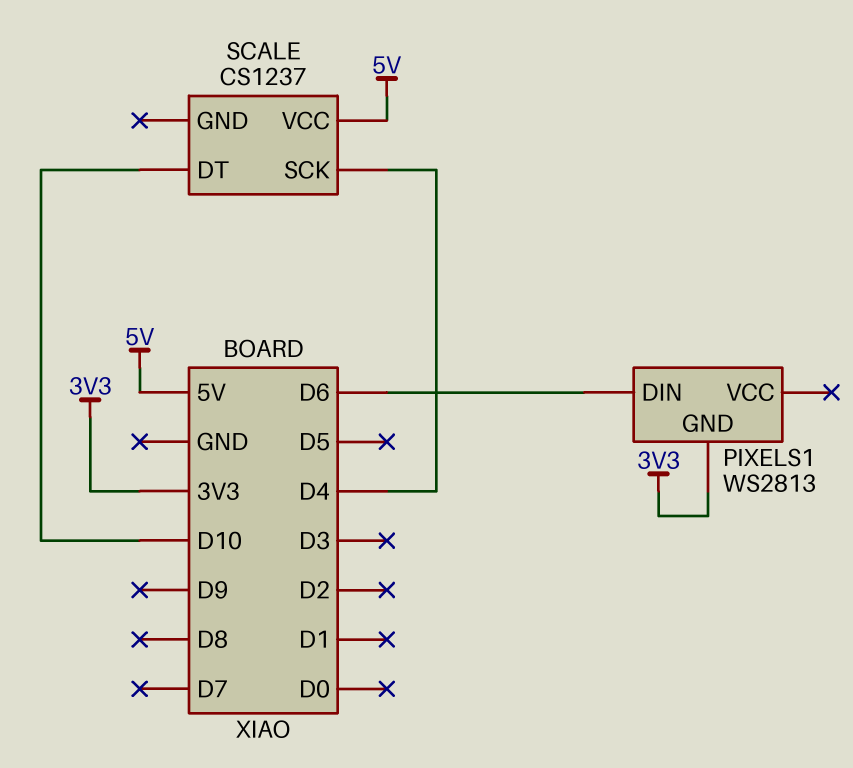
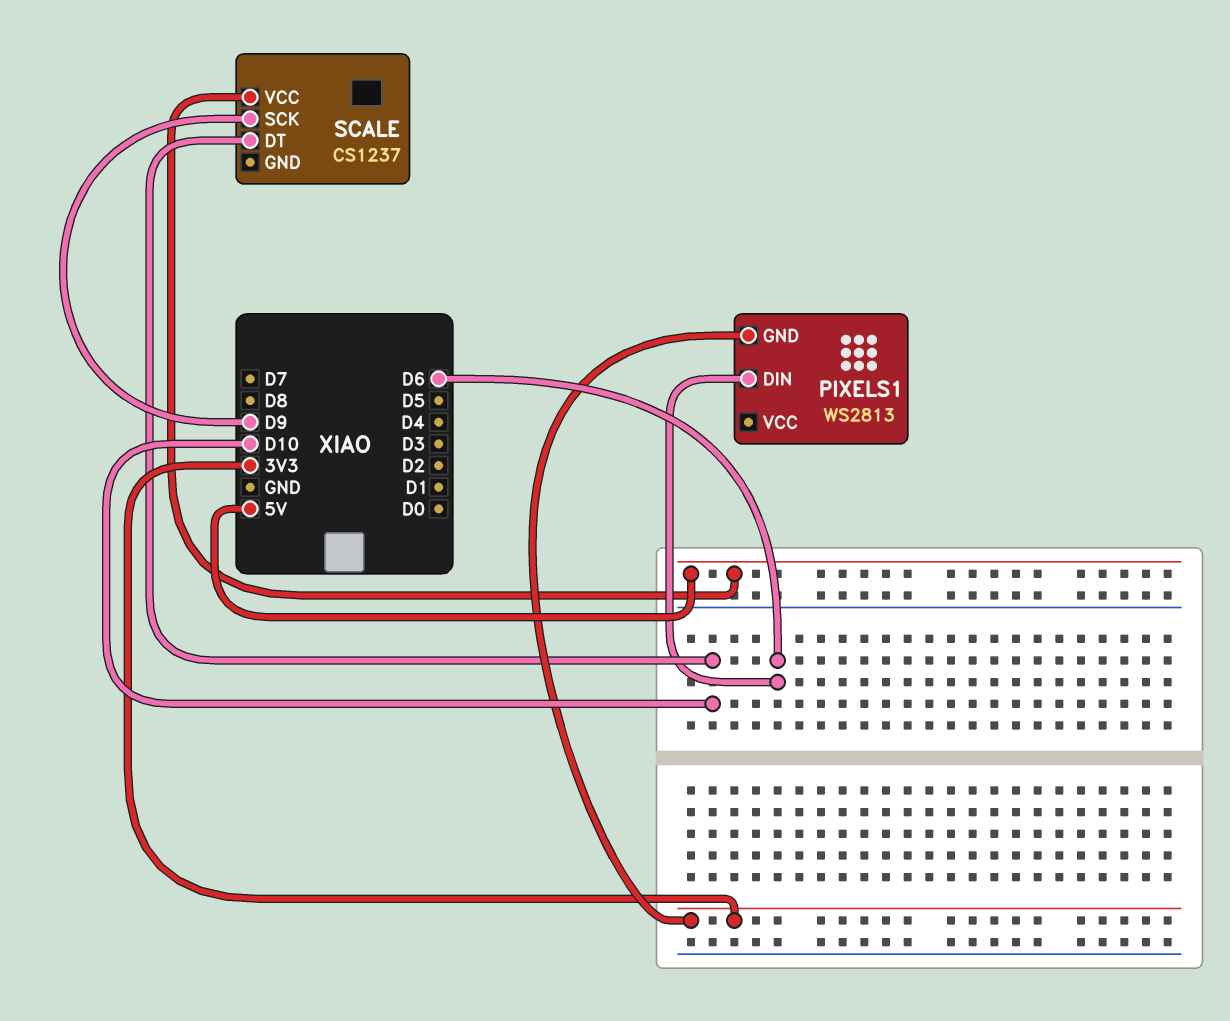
SCALE pin SCK: D4 -> D9

